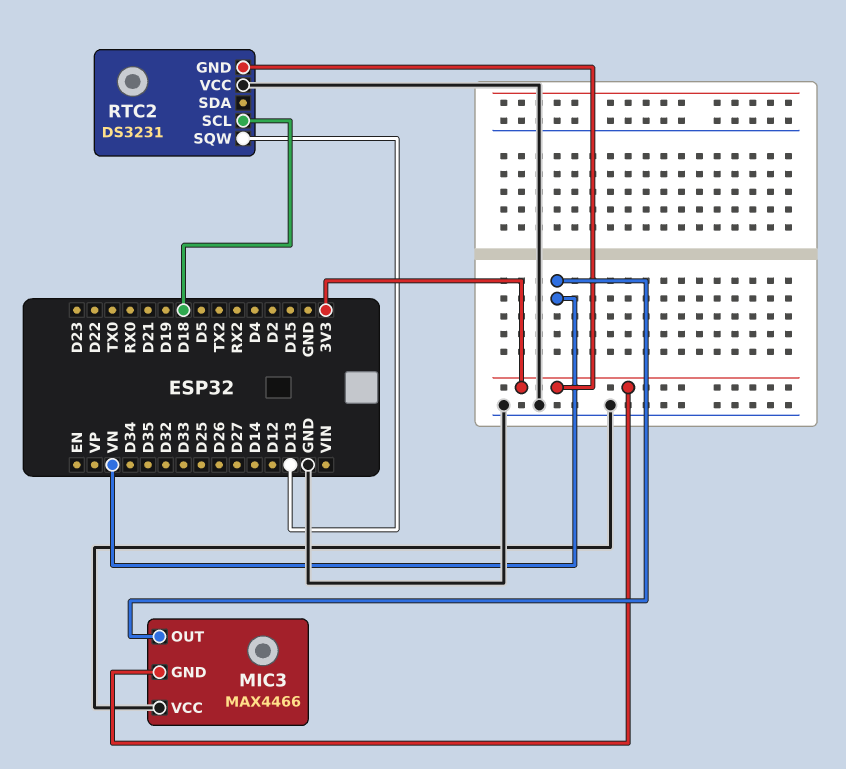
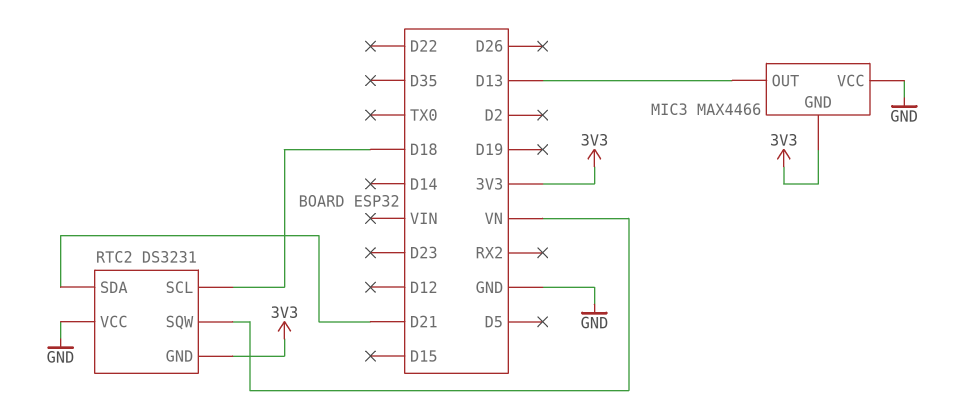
MIC3 pin OUT: VN -> D13
RTC2 pin SDA: none -> D21
RTC2 pin SQW: D13 -> VN

